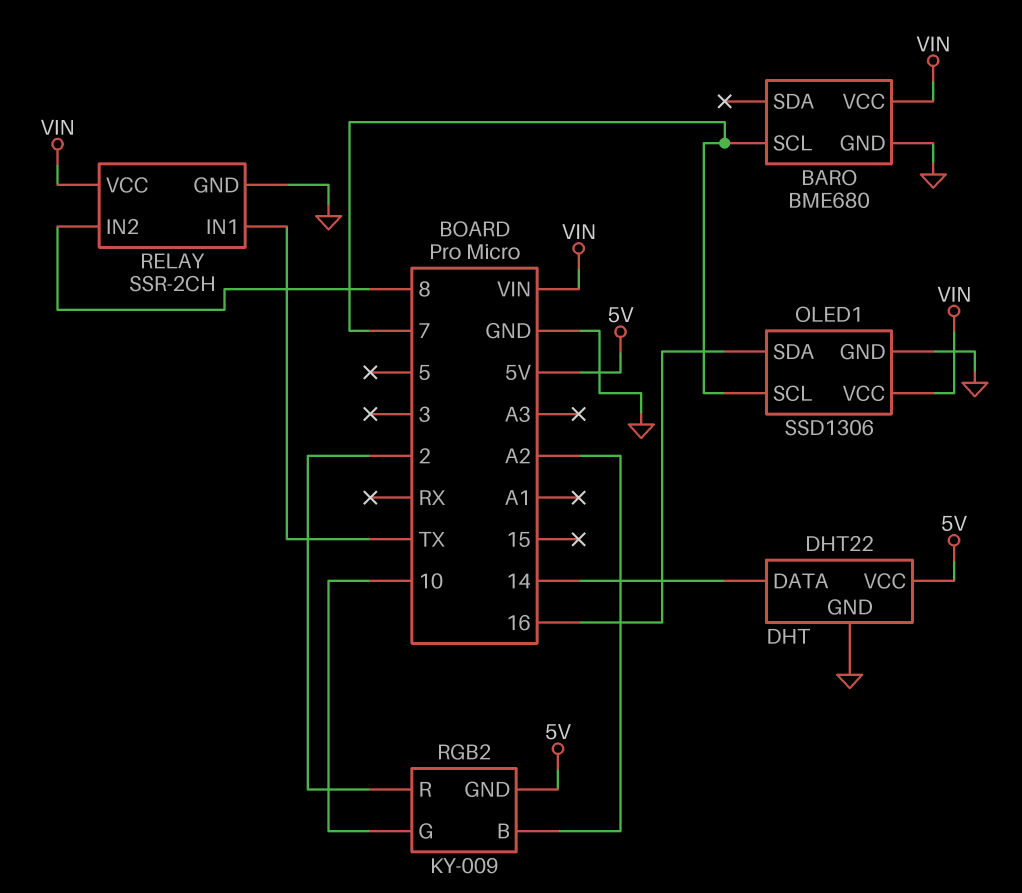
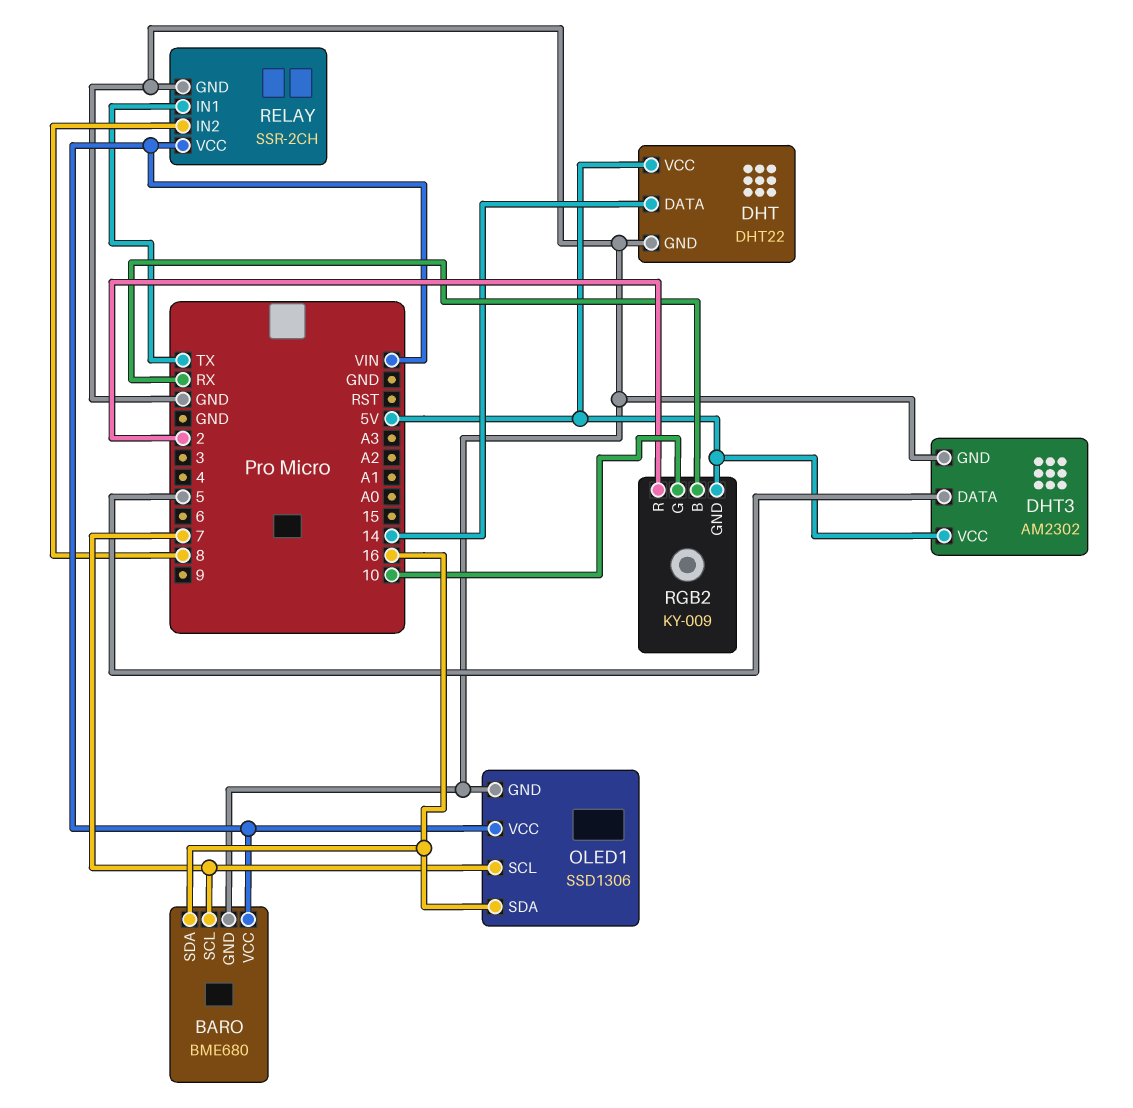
BARO pin SDA: none -> 16
DHT3: none -> AM2302
DHT3 pin DATA: none -> 5
DHT3 pin GND: none -> GND
DHT3 pin VCC: none -> 5V
RGB2 pin B: A2 -> RX

